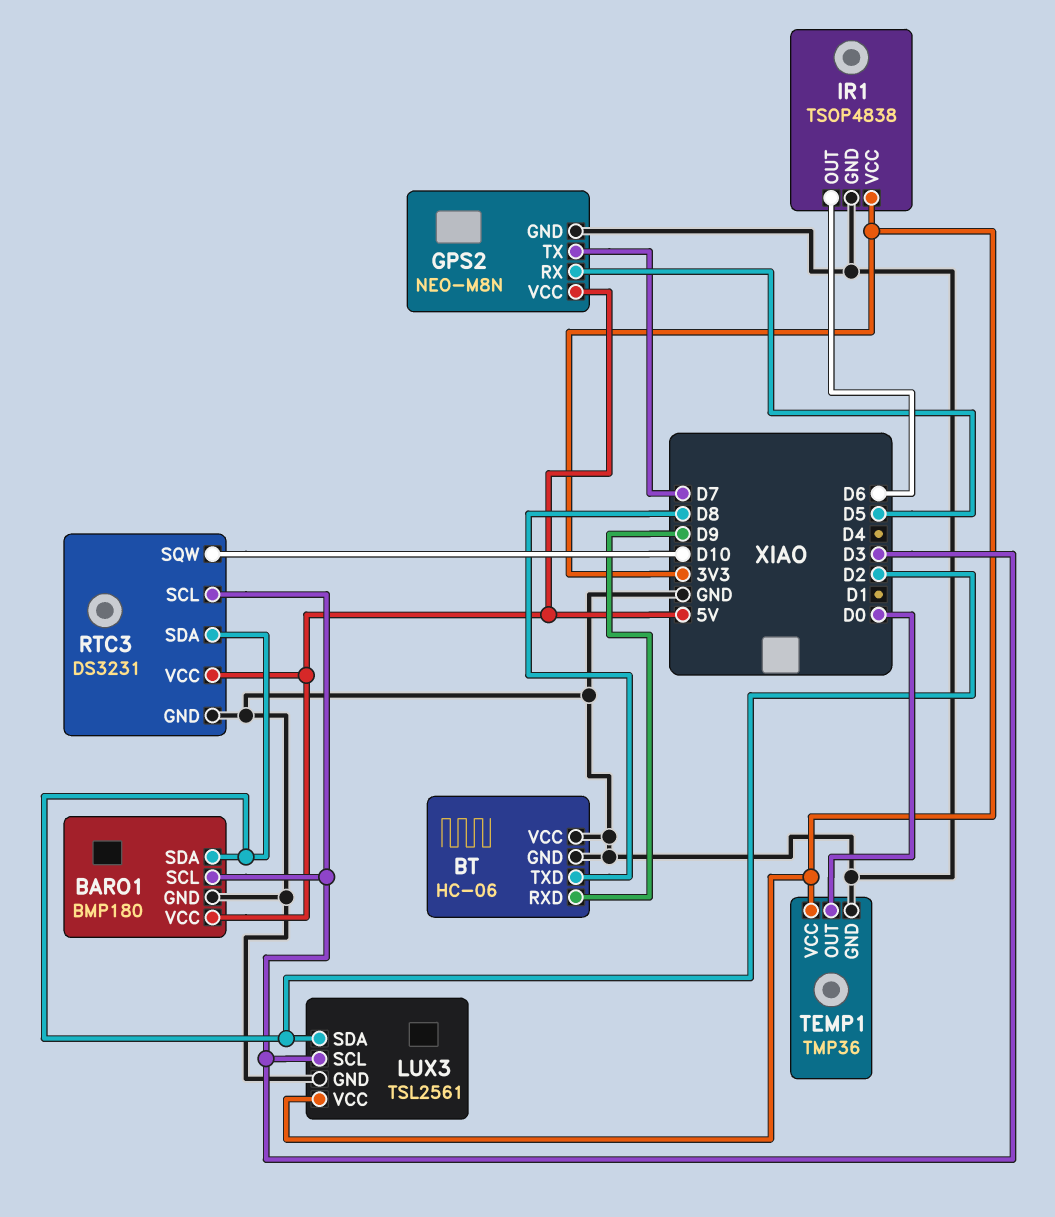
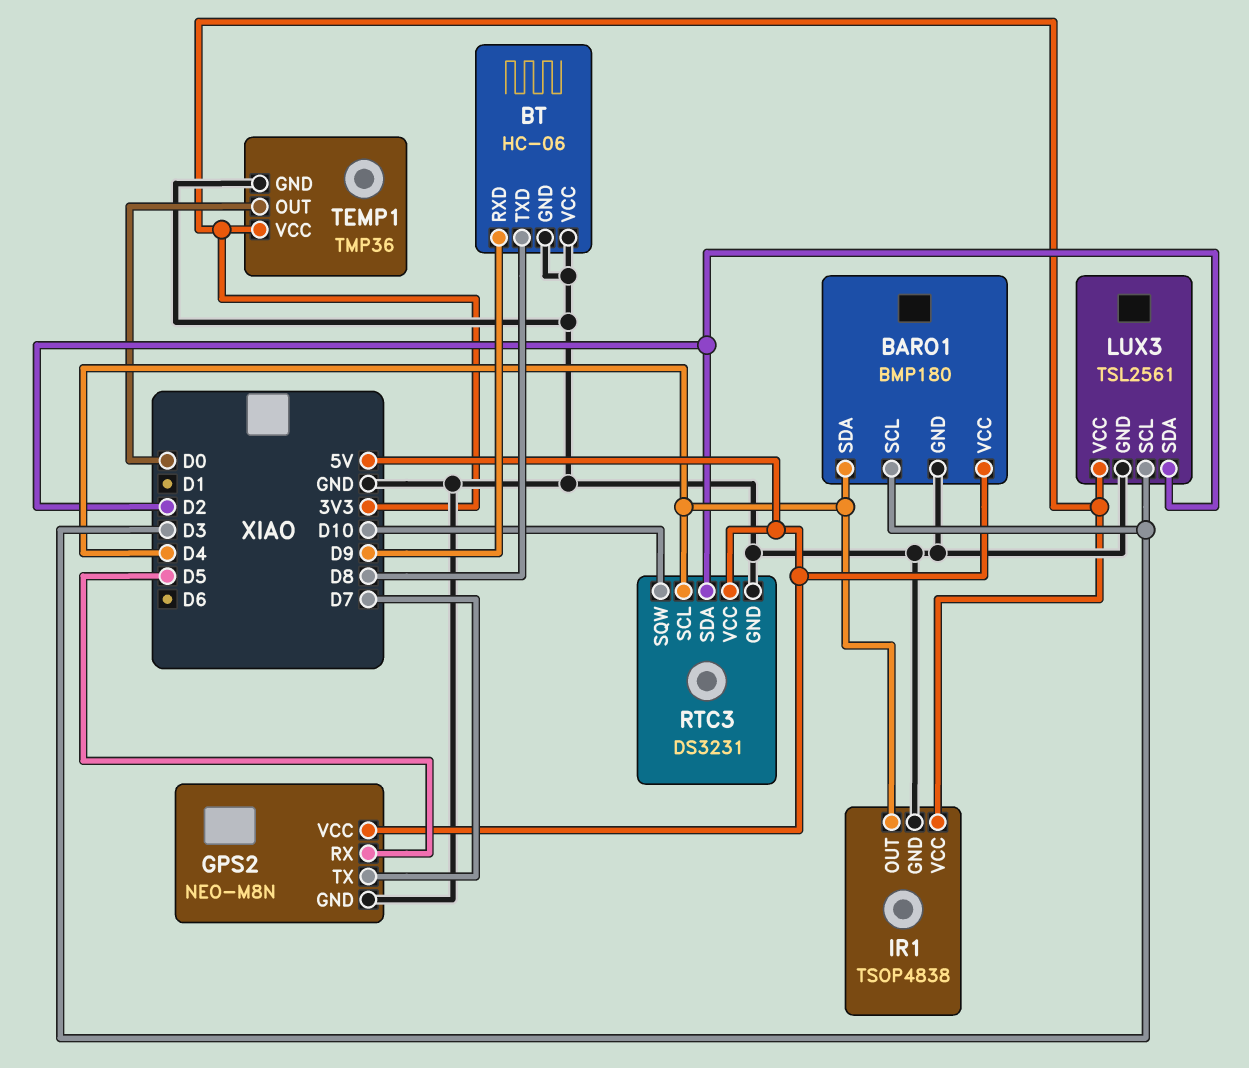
BARO1 pin SDA: D2 -> D4
IR1 pin OUT: D6 -> D4
RTC3 pin SCL: D3 -> D4

